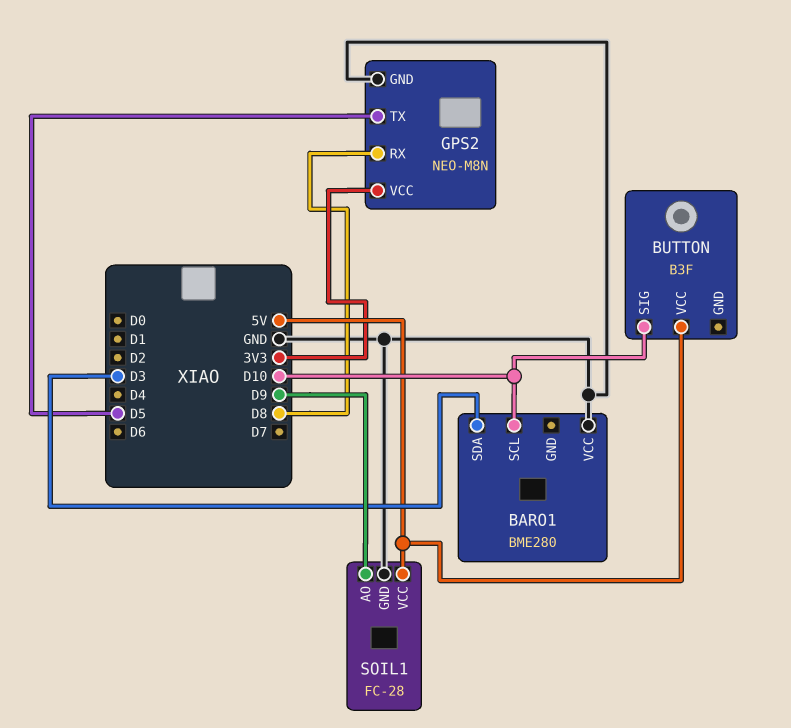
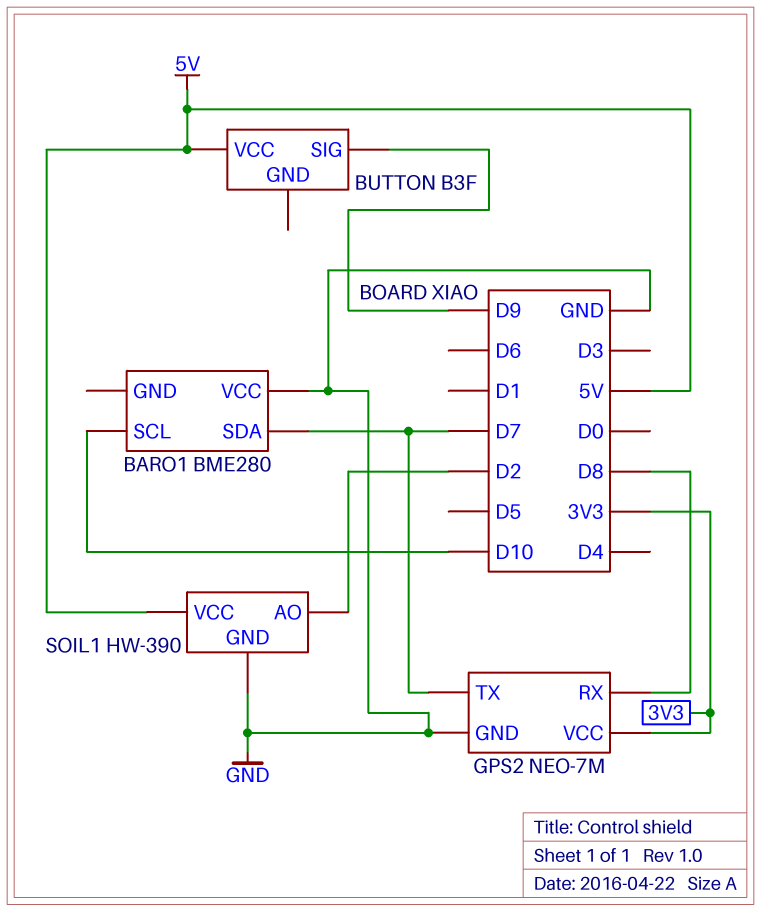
BARO1 pin SDA: D3 -> D7
BUTTON pin SIG: D10 -> D9
GPS2: NEO-M8N -> NEO-7M
GPS2 pin TX: D5 -> D7
SOIL1: FC-28 -> HW-390
SOIL1 pin AO: D9 -> D2

